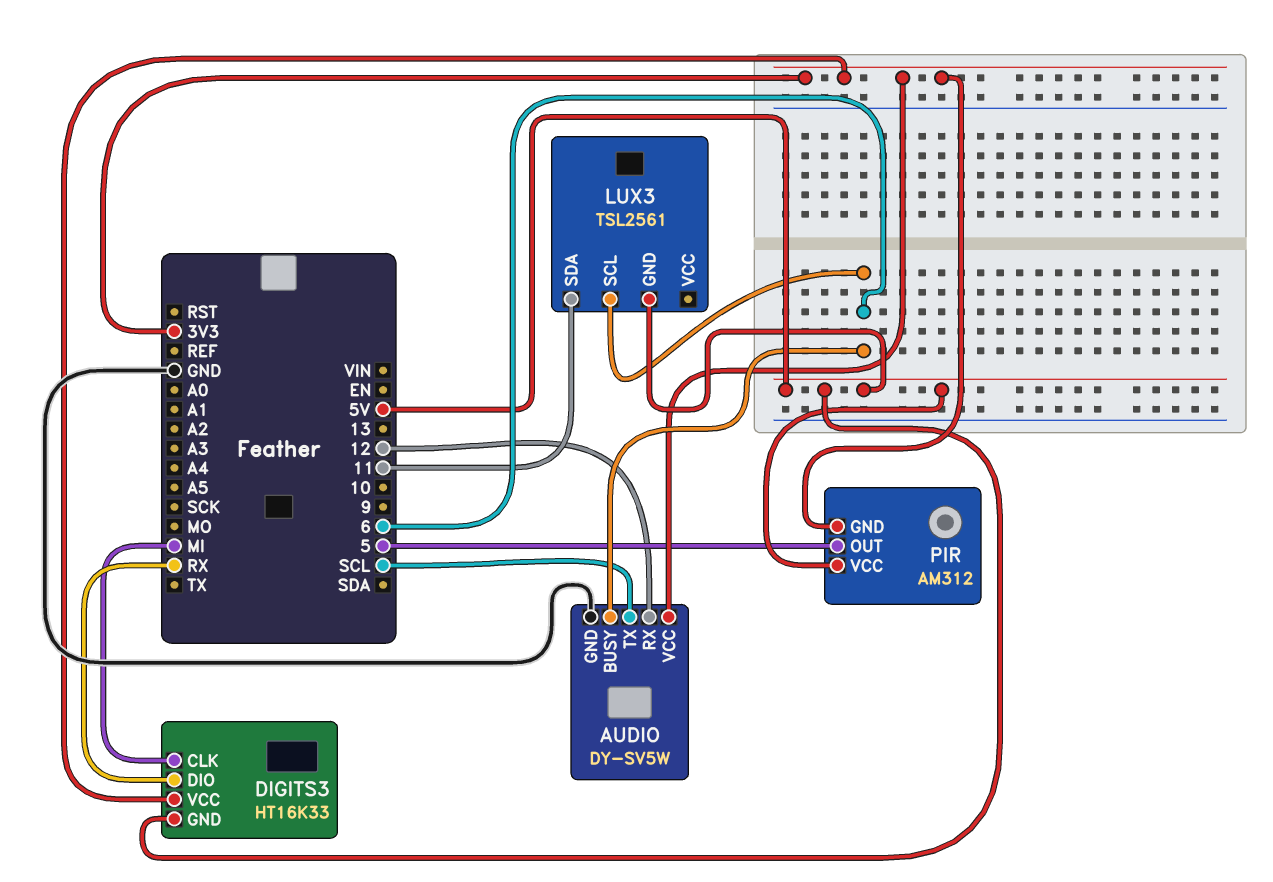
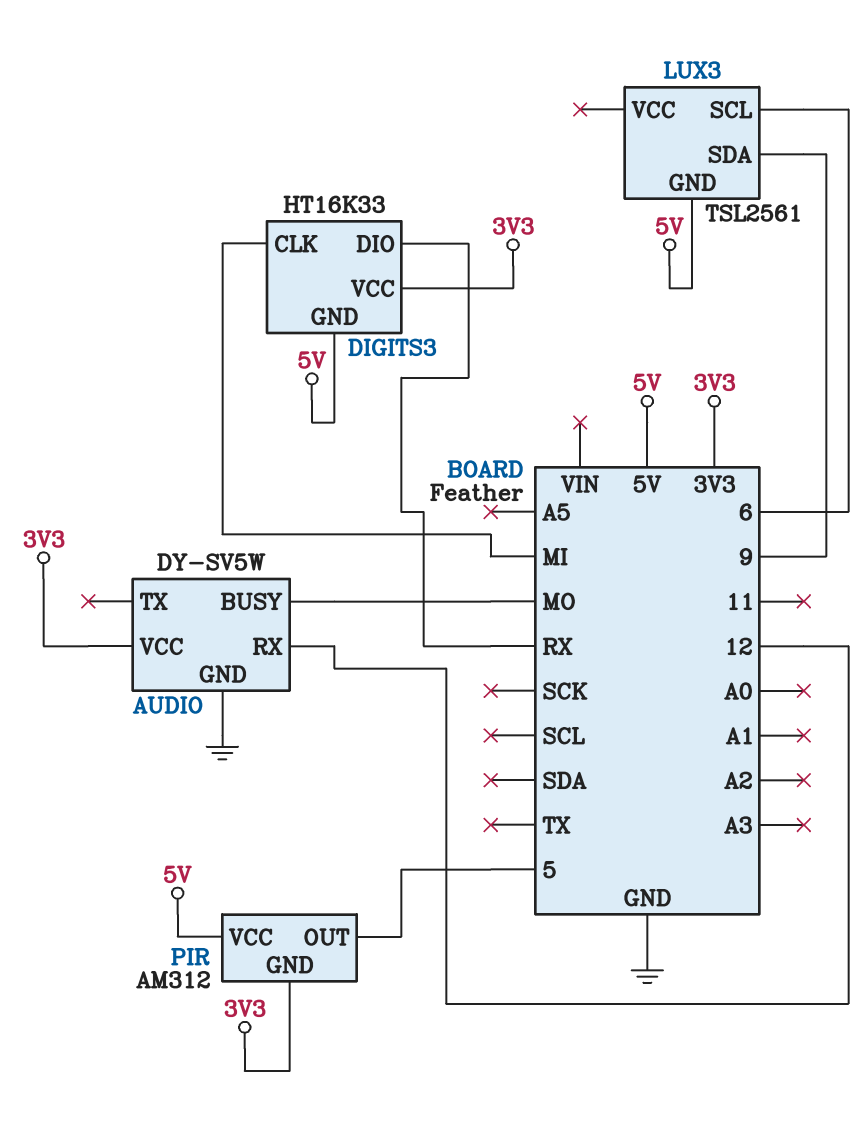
AUDIO pin BUSY: 6 -> MO
AUDIO pin TX: SCL -> none
LUX3 pin SDA: 11 -> 9

